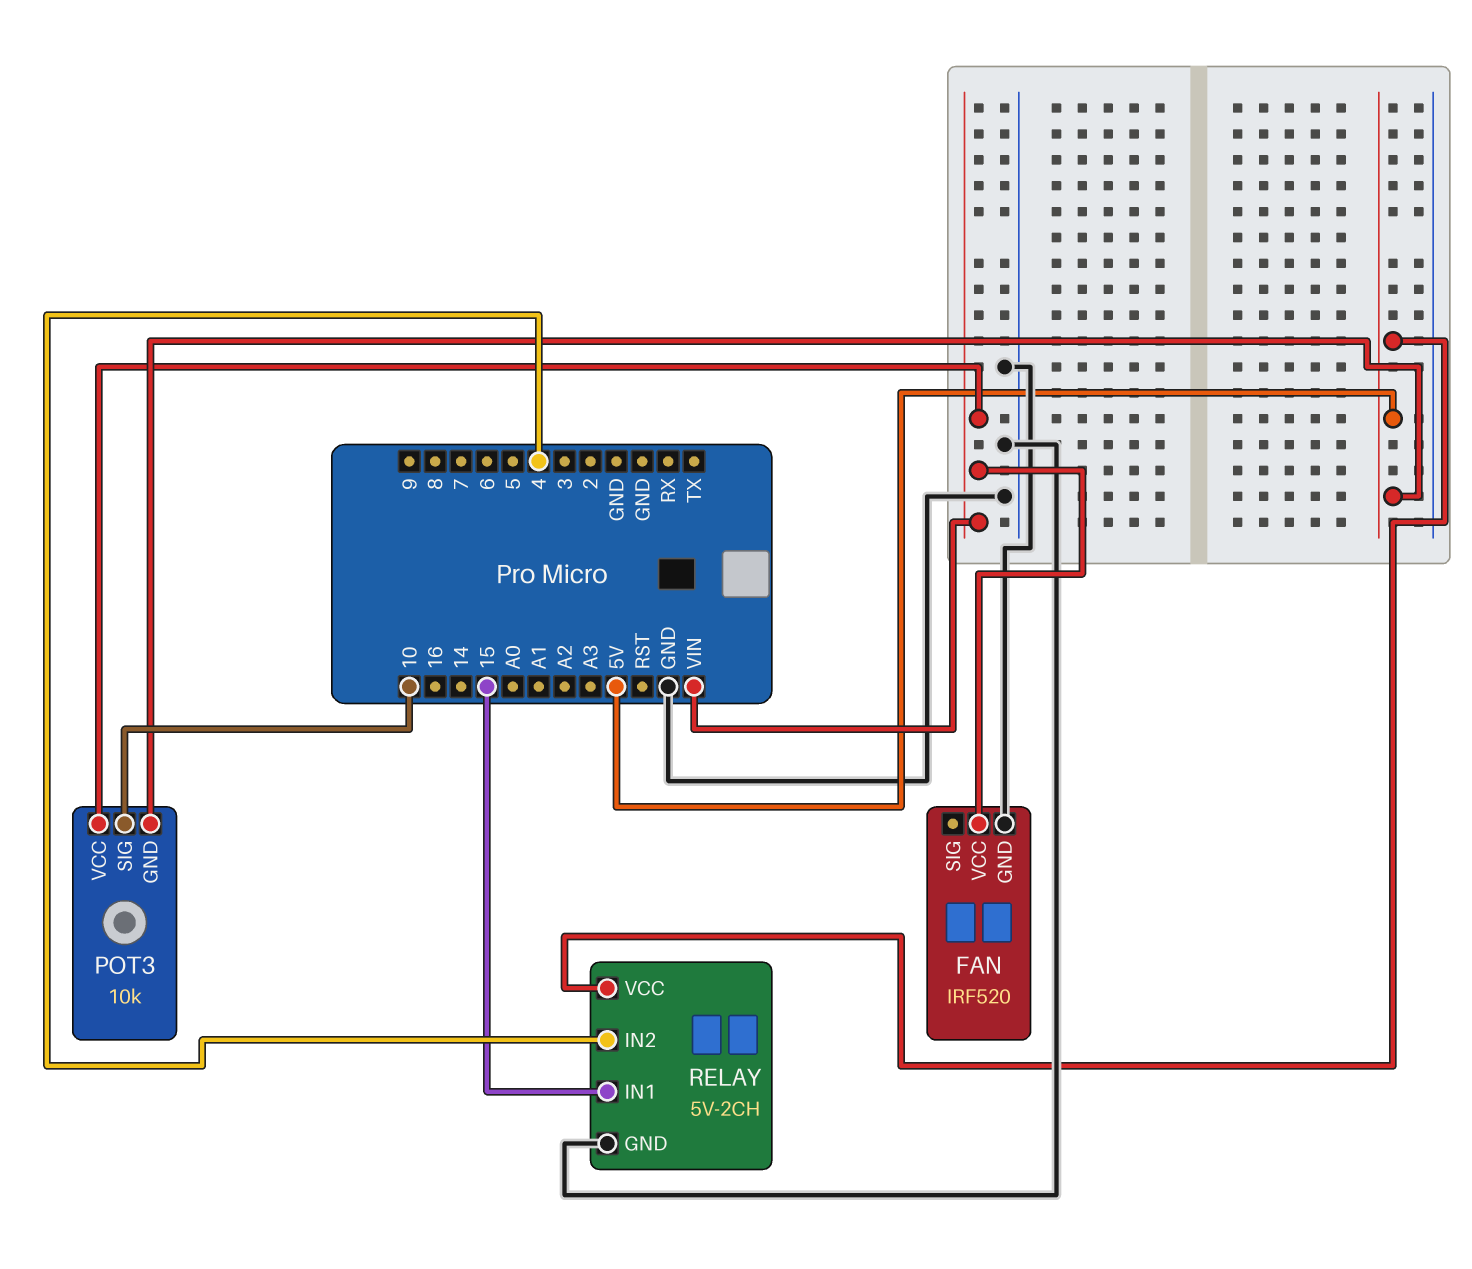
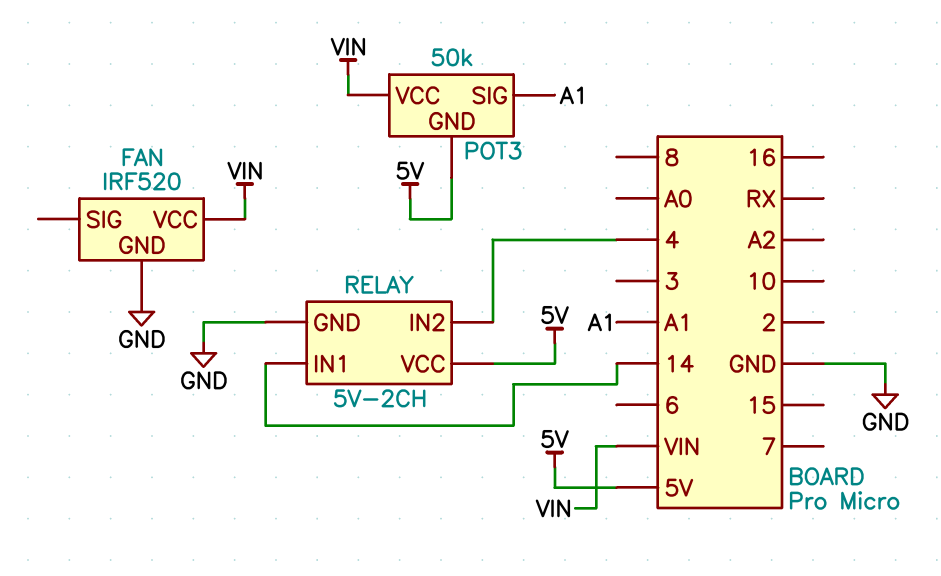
POT3: 10k -> 50k
POT3 pin SIG: 10 -> A1
RELAY pin IN1: 15 -> 14

